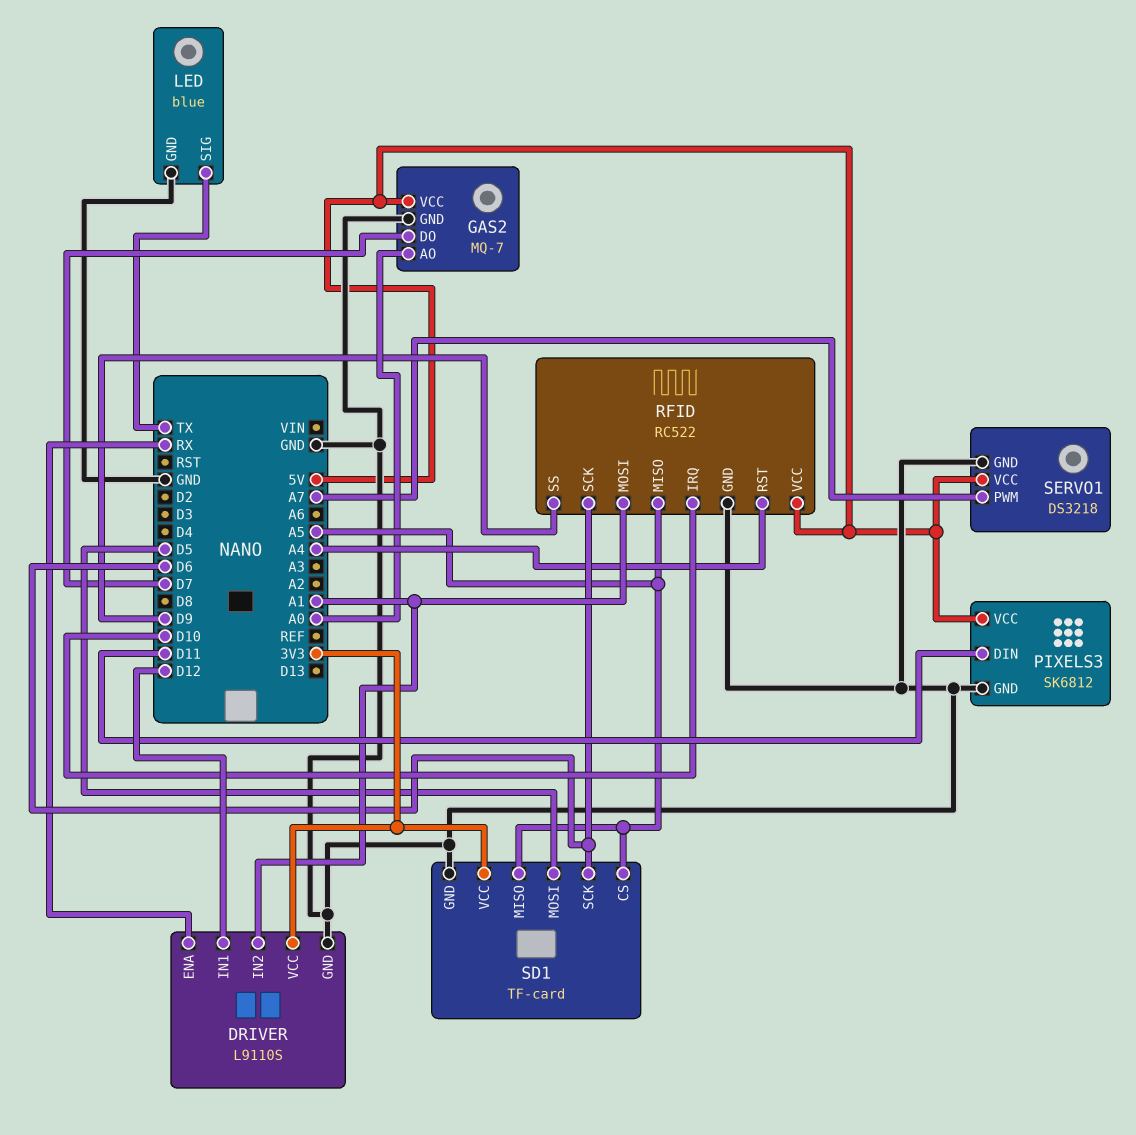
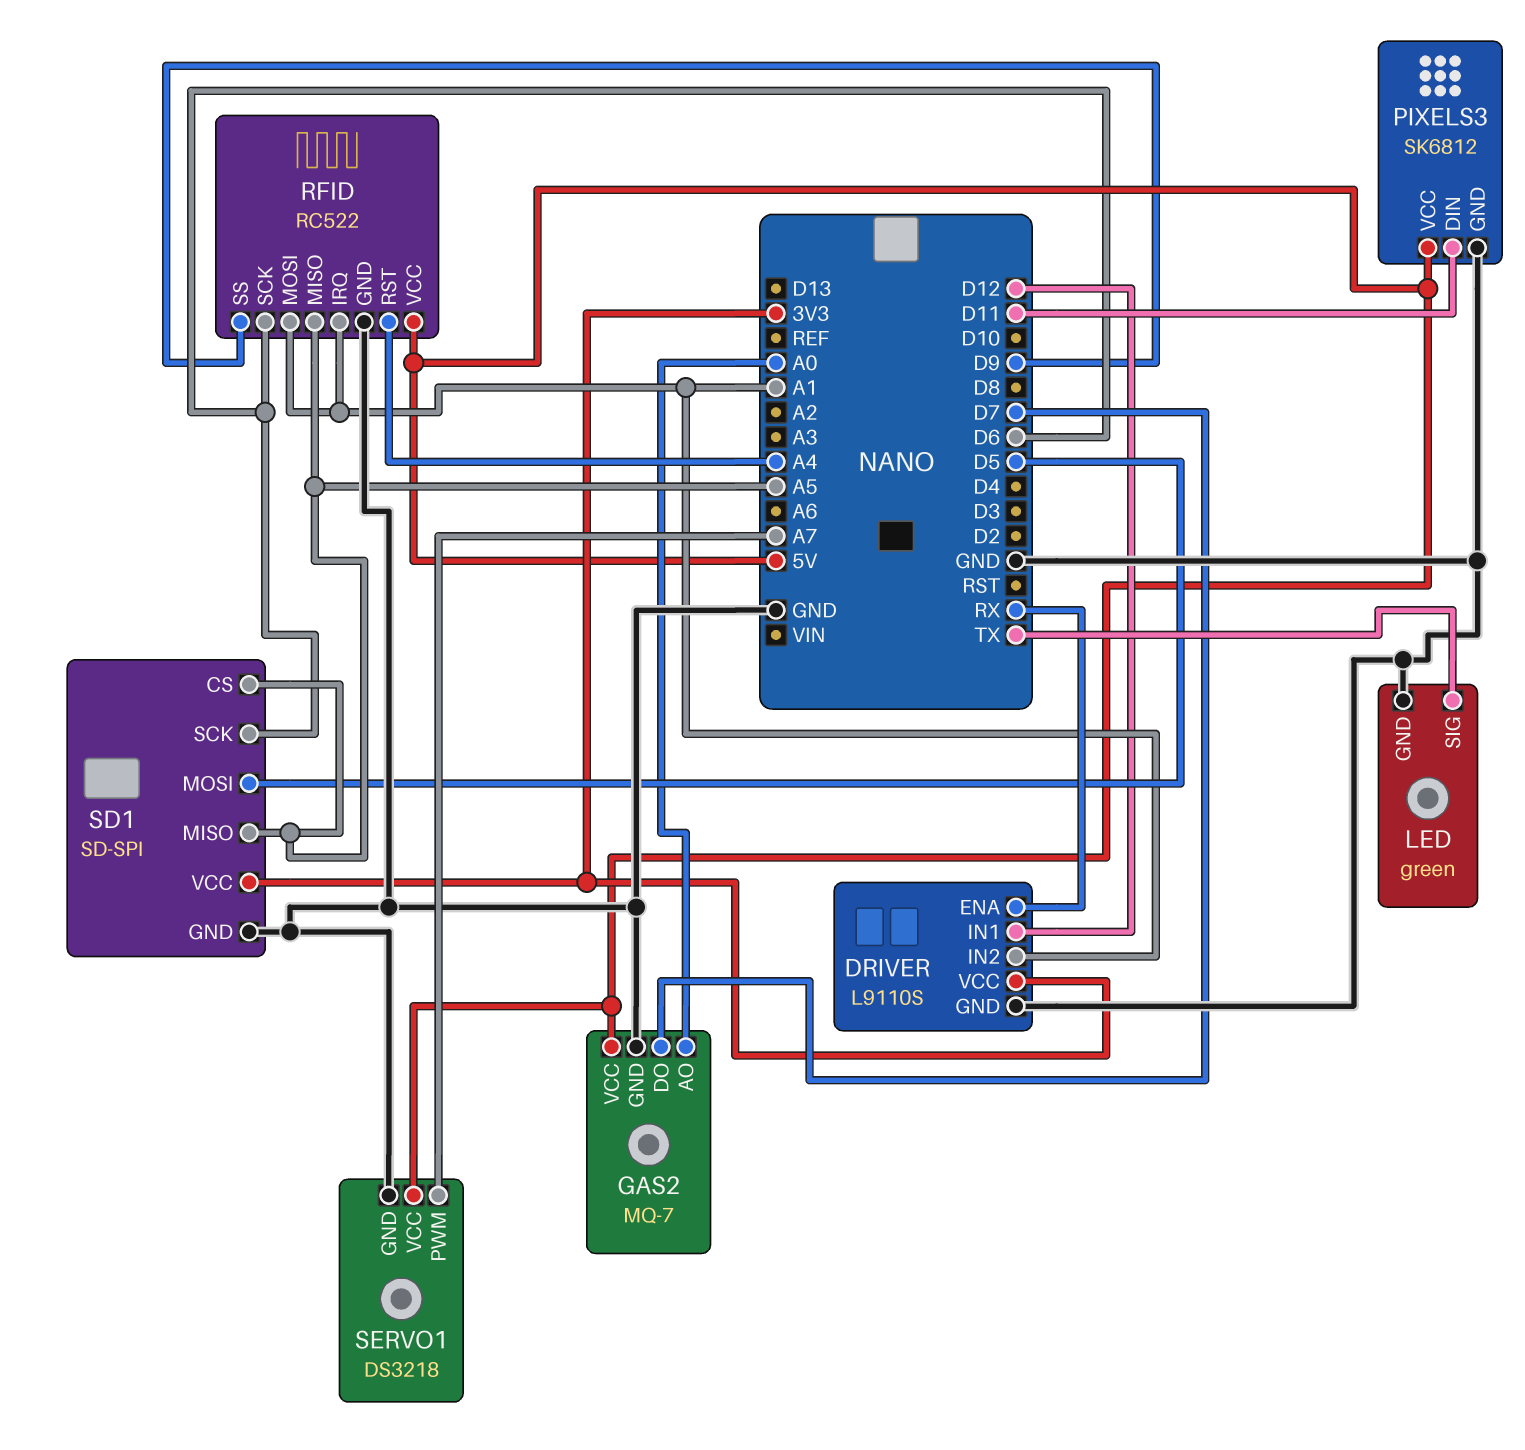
LED: blue -> green
RFID pin IRQ: D10 -> A1
SD1: TF-card -> SD-SPI

